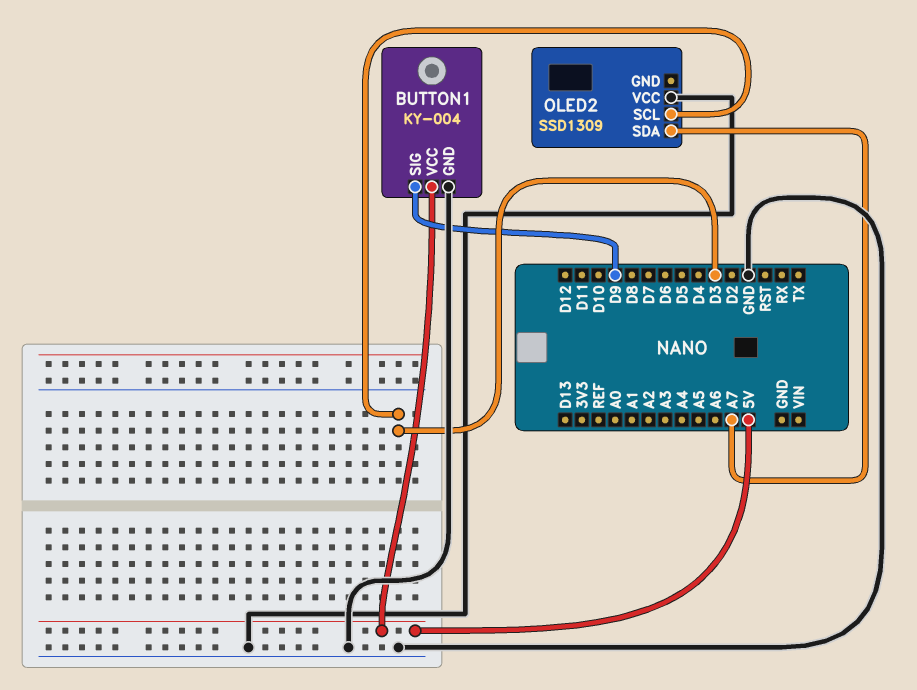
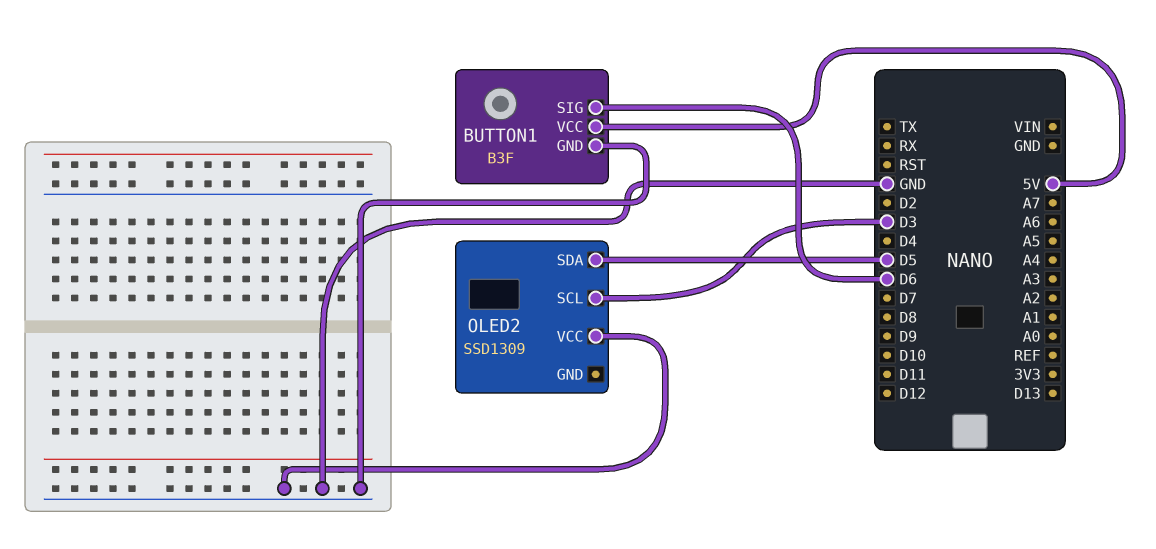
BUTTON1: KY-004 -> B3F
BUTTON1 pin SIG: D9 -> D6
OLED2 pin SDA: A7 -> D5

